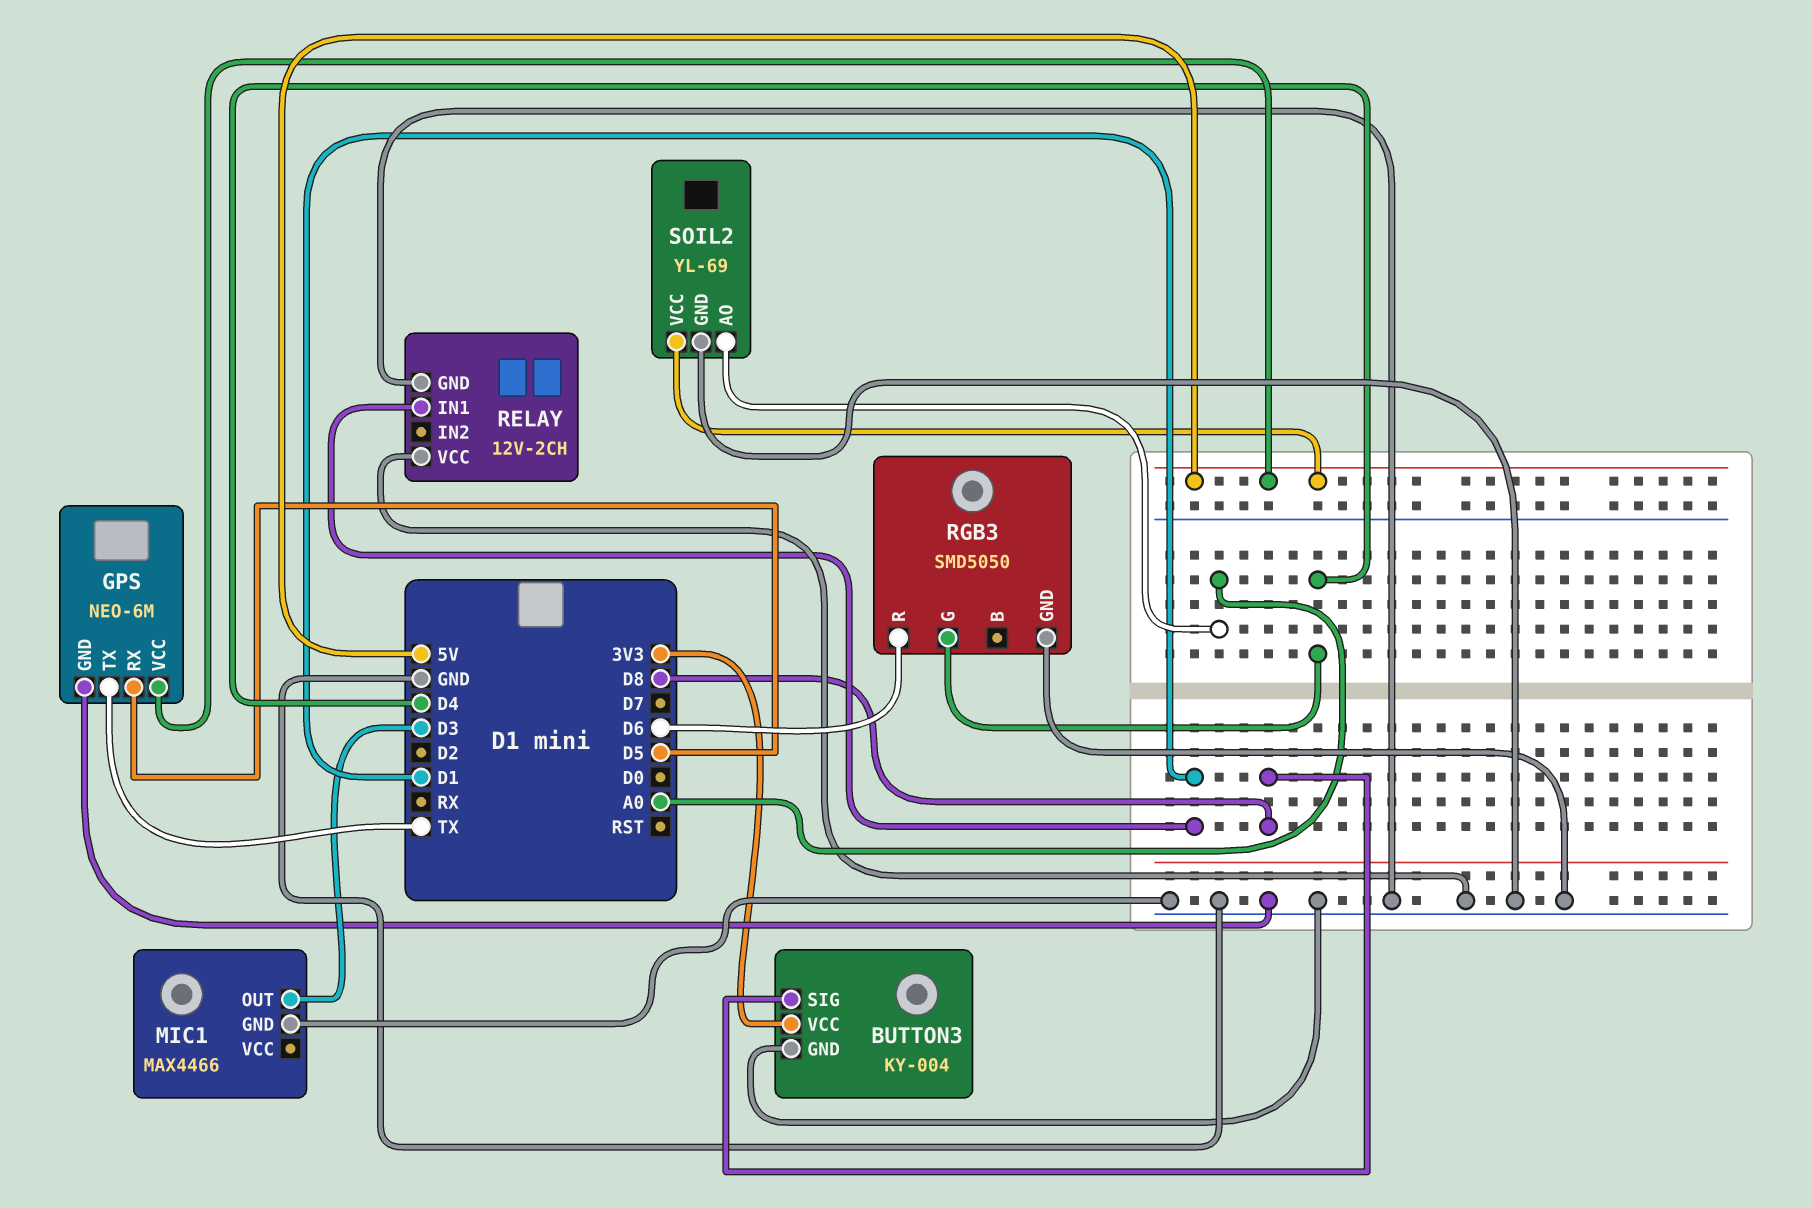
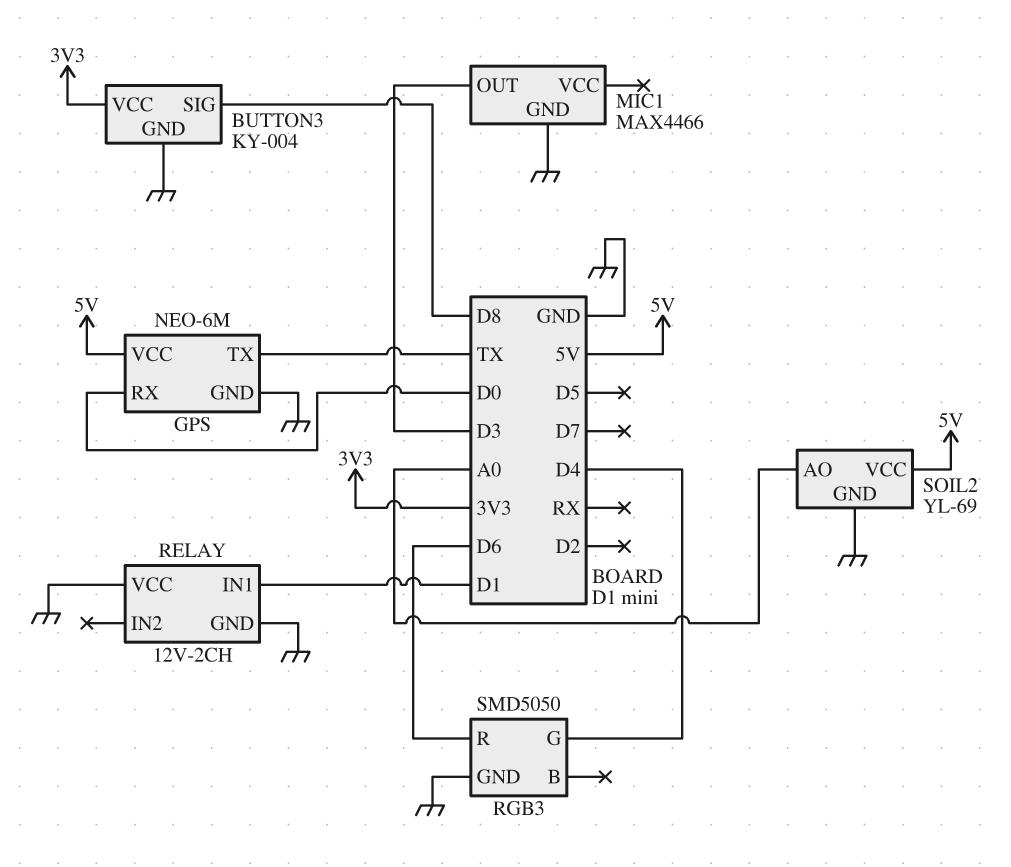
GPS pin RX: D5 -> D0

